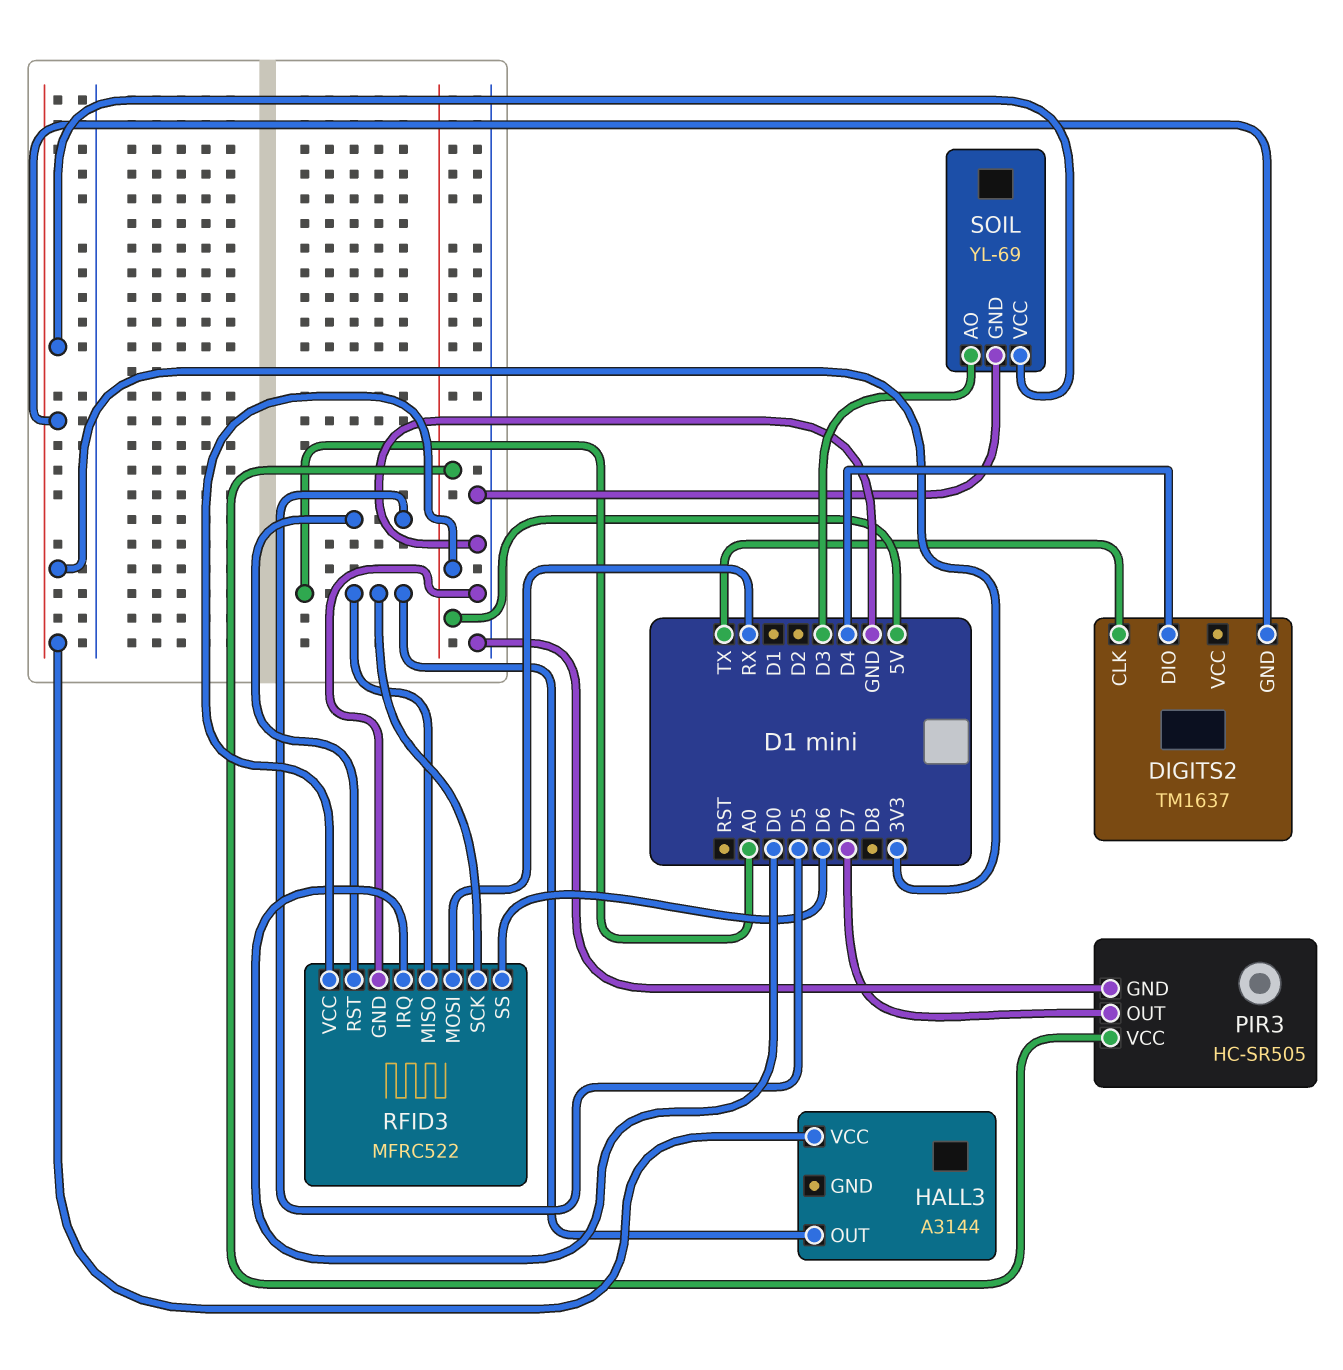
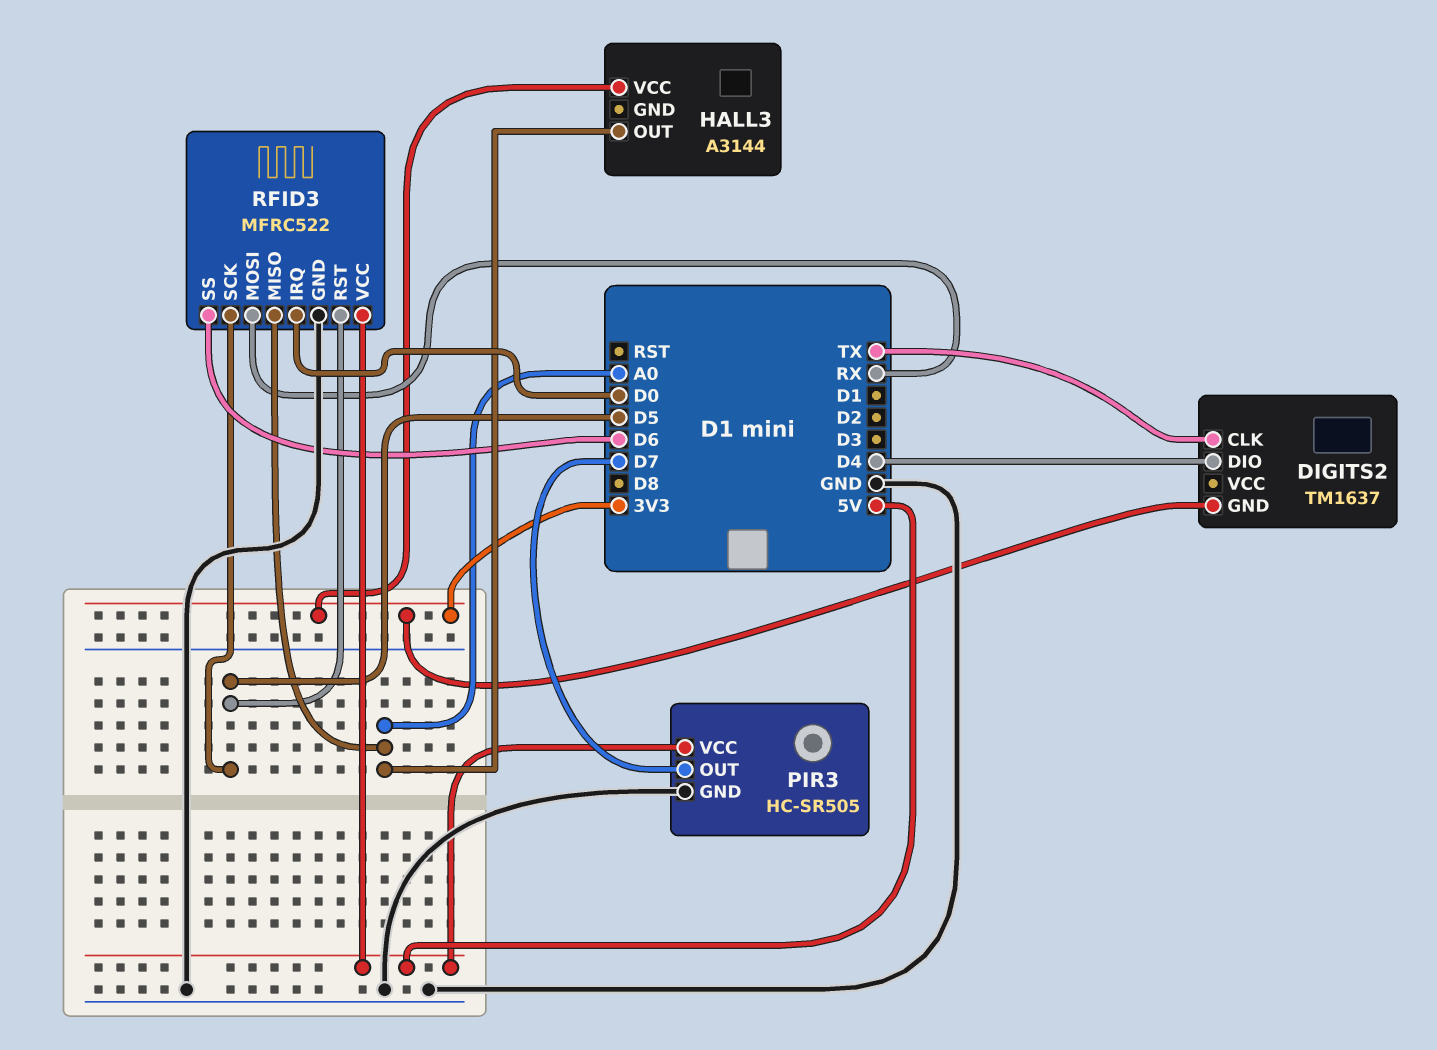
RFID3 pin SCK: A0 -> D5
SOIL: YL-69 -> none
SOIL pin AO: D3 -> none
SOIL pin GND: GND -> none
SOIL pin VCC: 3V3 -> none

